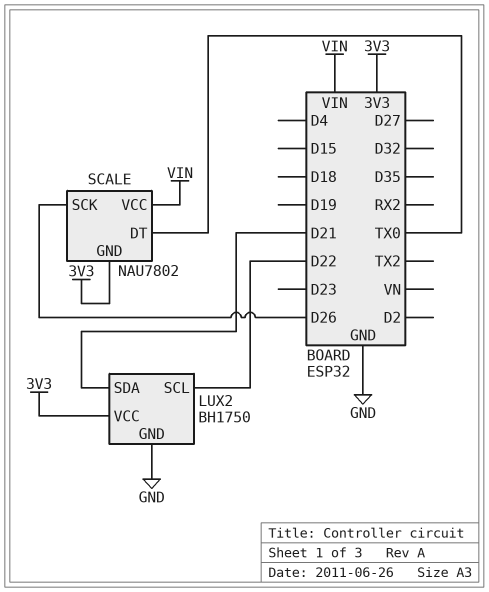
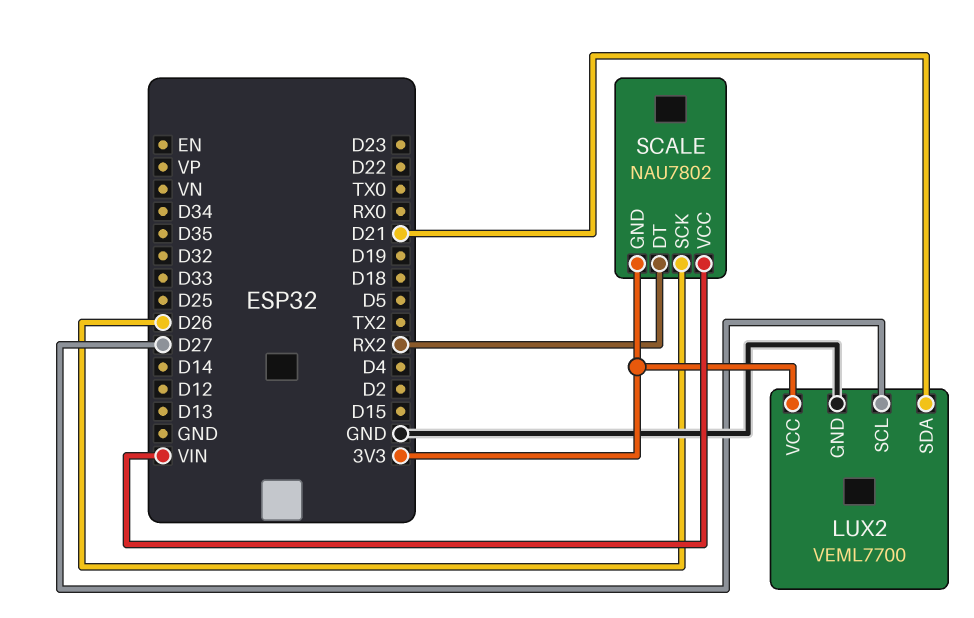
LUX2: BH1750 -> VEML7700
LUX2 pin SCL: D22 -> D27
SCALE pin DT: TX0 -> RX2

